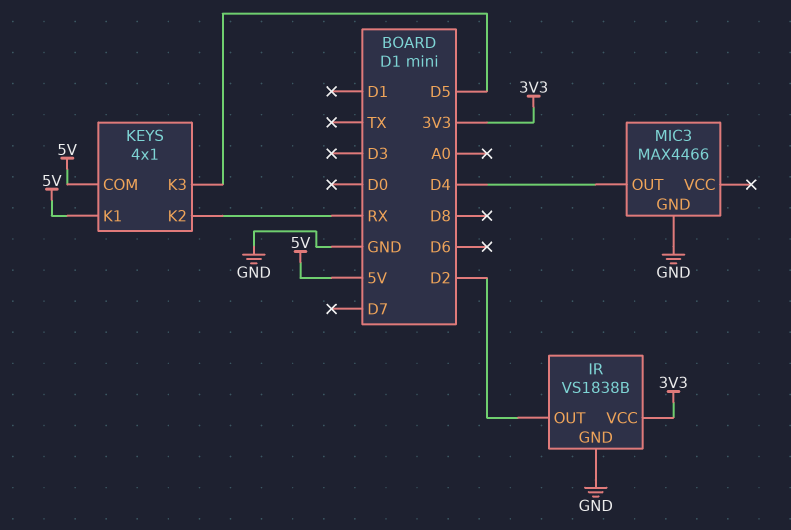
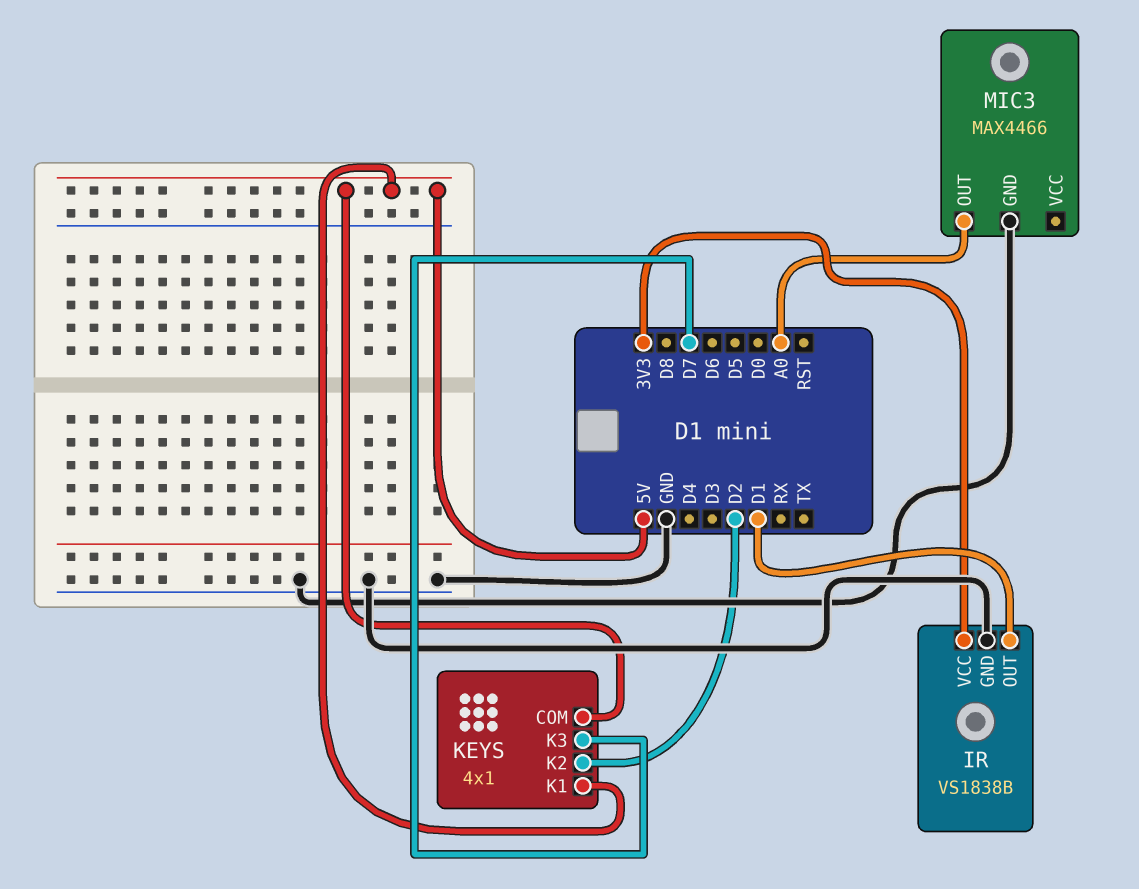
IR pin OUT: D2 -> D1
KEYS pin K2: RX -> D2
KEYS pin K3: D5 -> D7
MIC3 pin OUT: D4 -> A0

